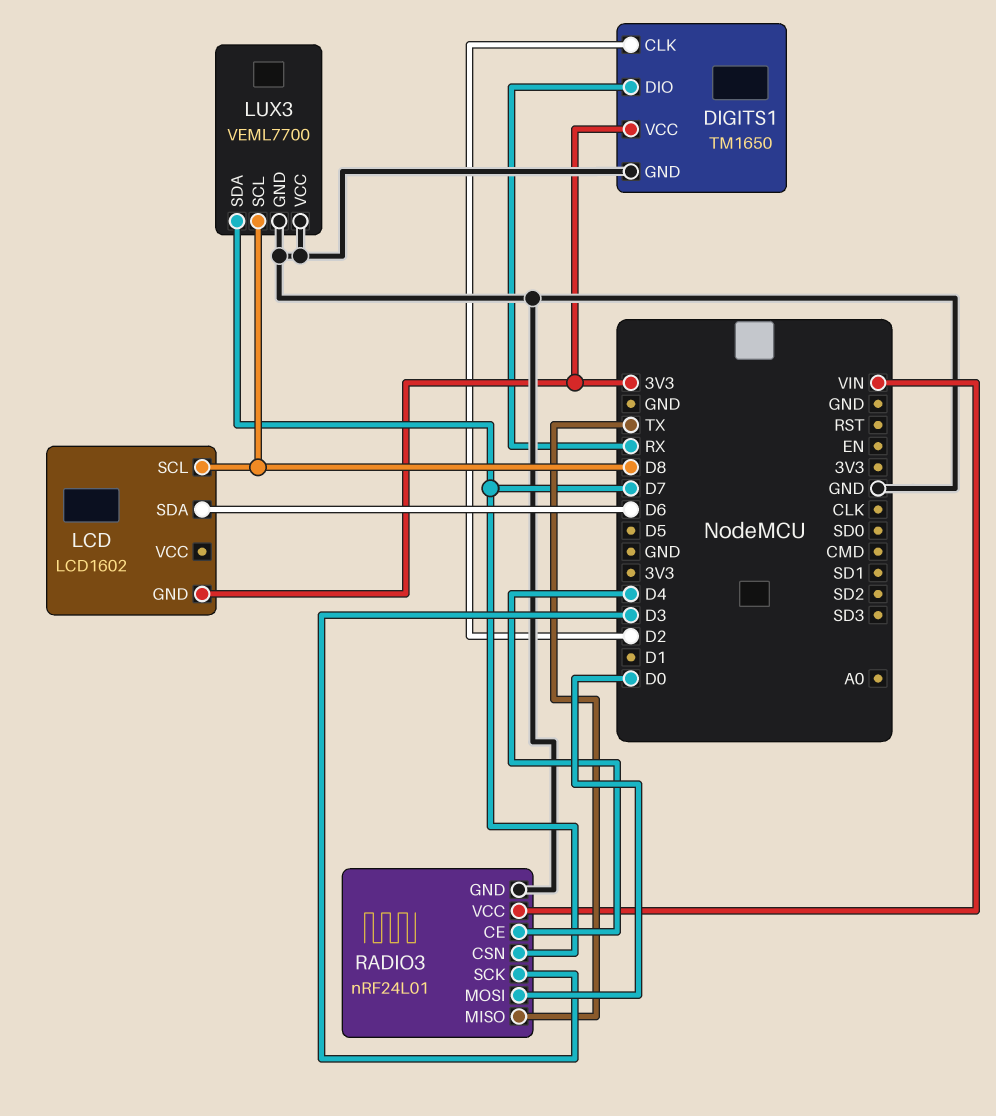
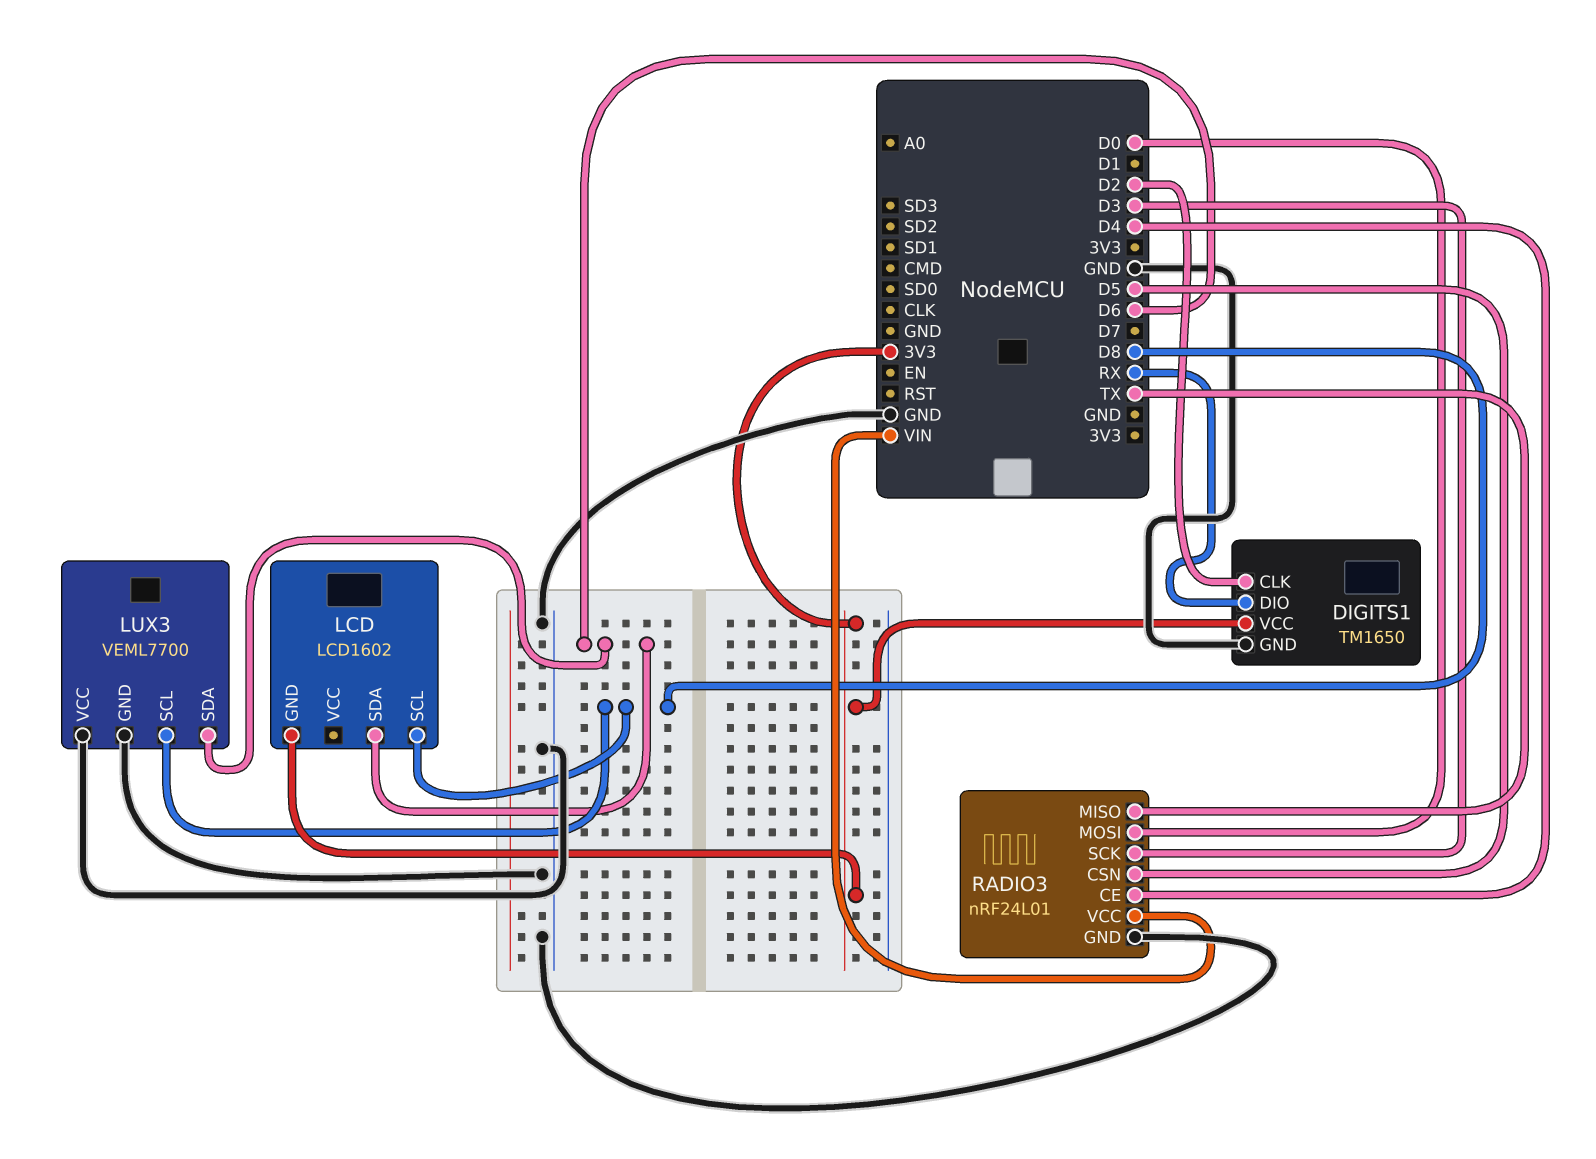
LUX3 pin SDA: D7 -> D6
RADIO3 pin CSN: D7 -> D5

